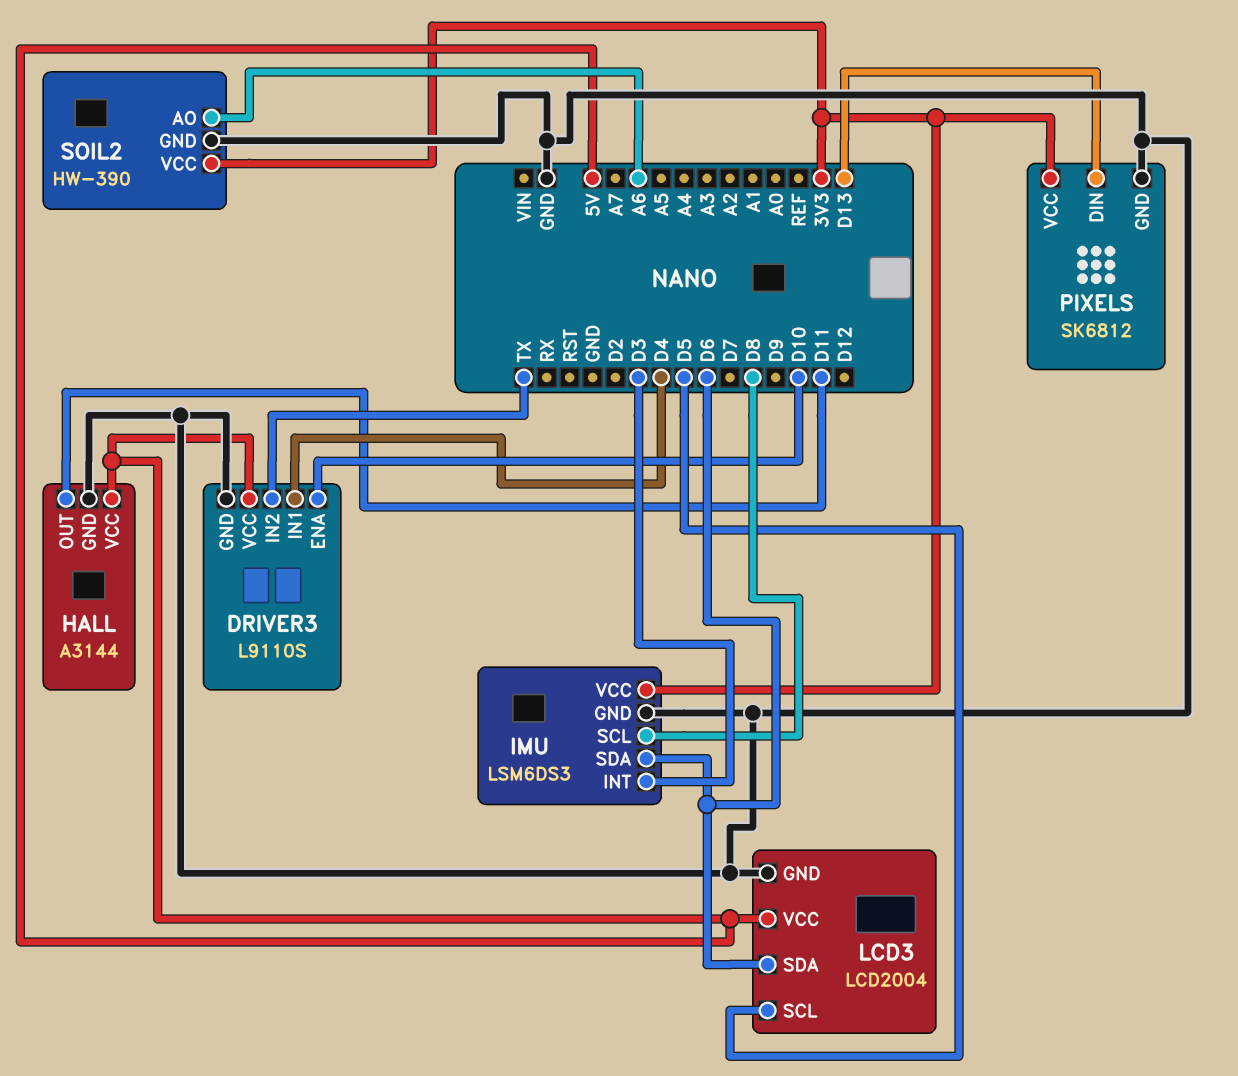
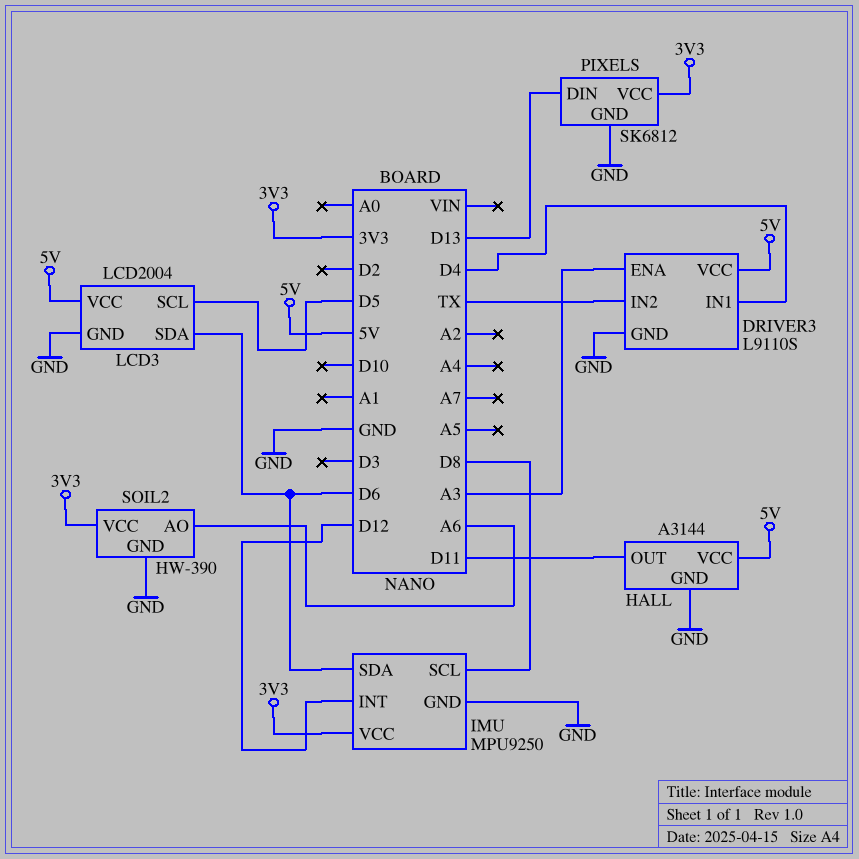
DRIVER3 pin ENA: D10 -> A3
IMU: LSM6DS3 -> MPU9250
IMU pin INT: D3 -> D12

